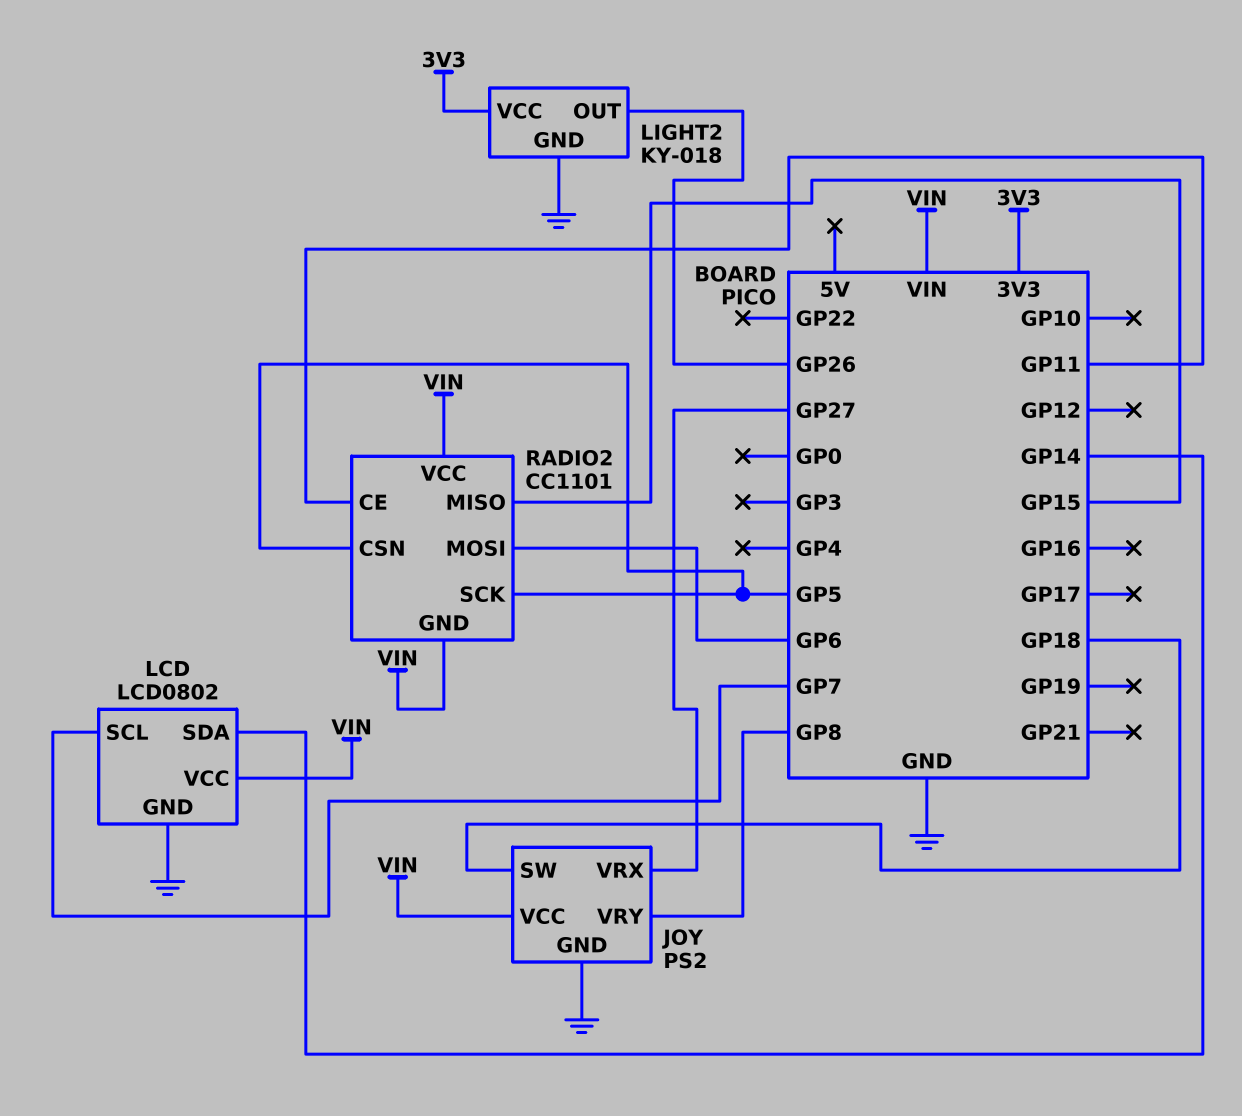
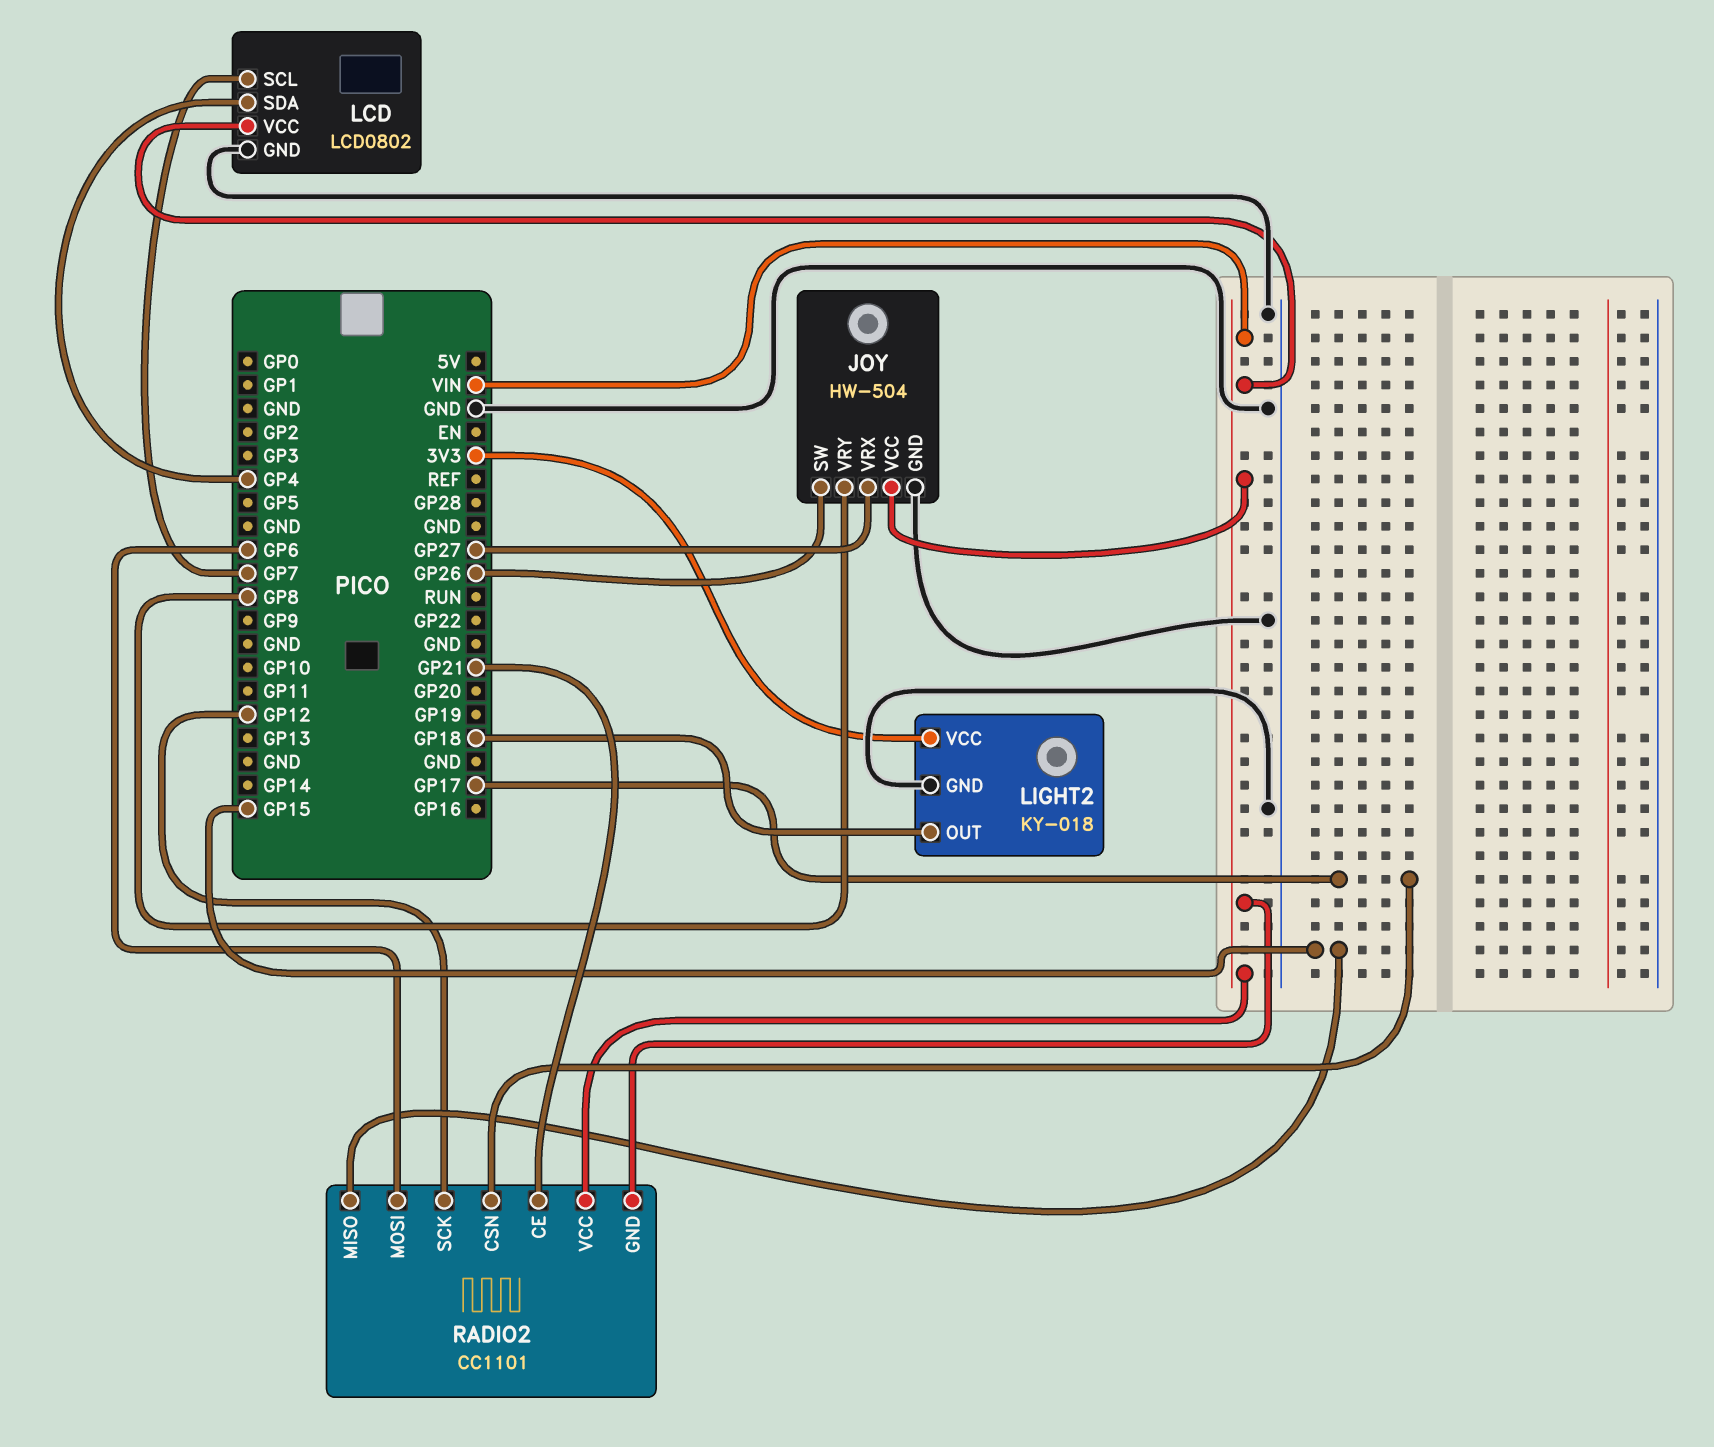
JOY: PS2 -> HW-504
JOY pin SW: GP18 -> GP26
LCD pin SDA: GP14 -> GP4
LIGHT2 pin OUT: GP26 -> GP18
RADIO2 pin CE: GP11 -> GP21
RADIO2 pin CSN: GP5 -> GP17
RADIO2 pin SCK: GP5 -> GP12

